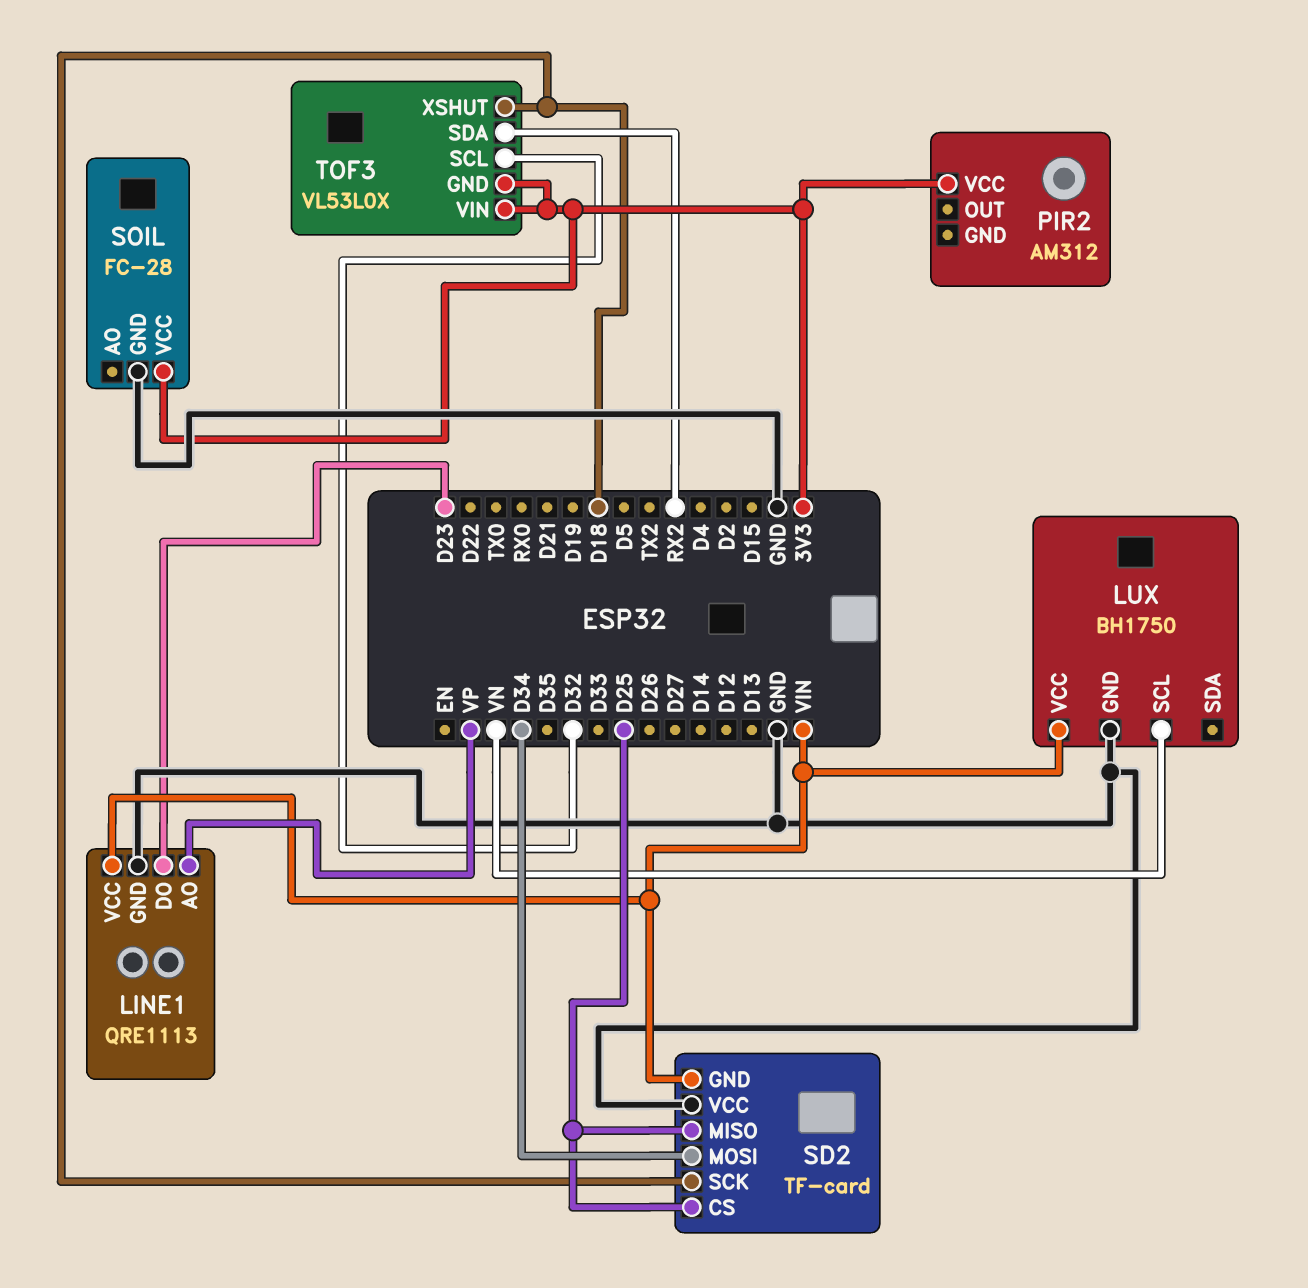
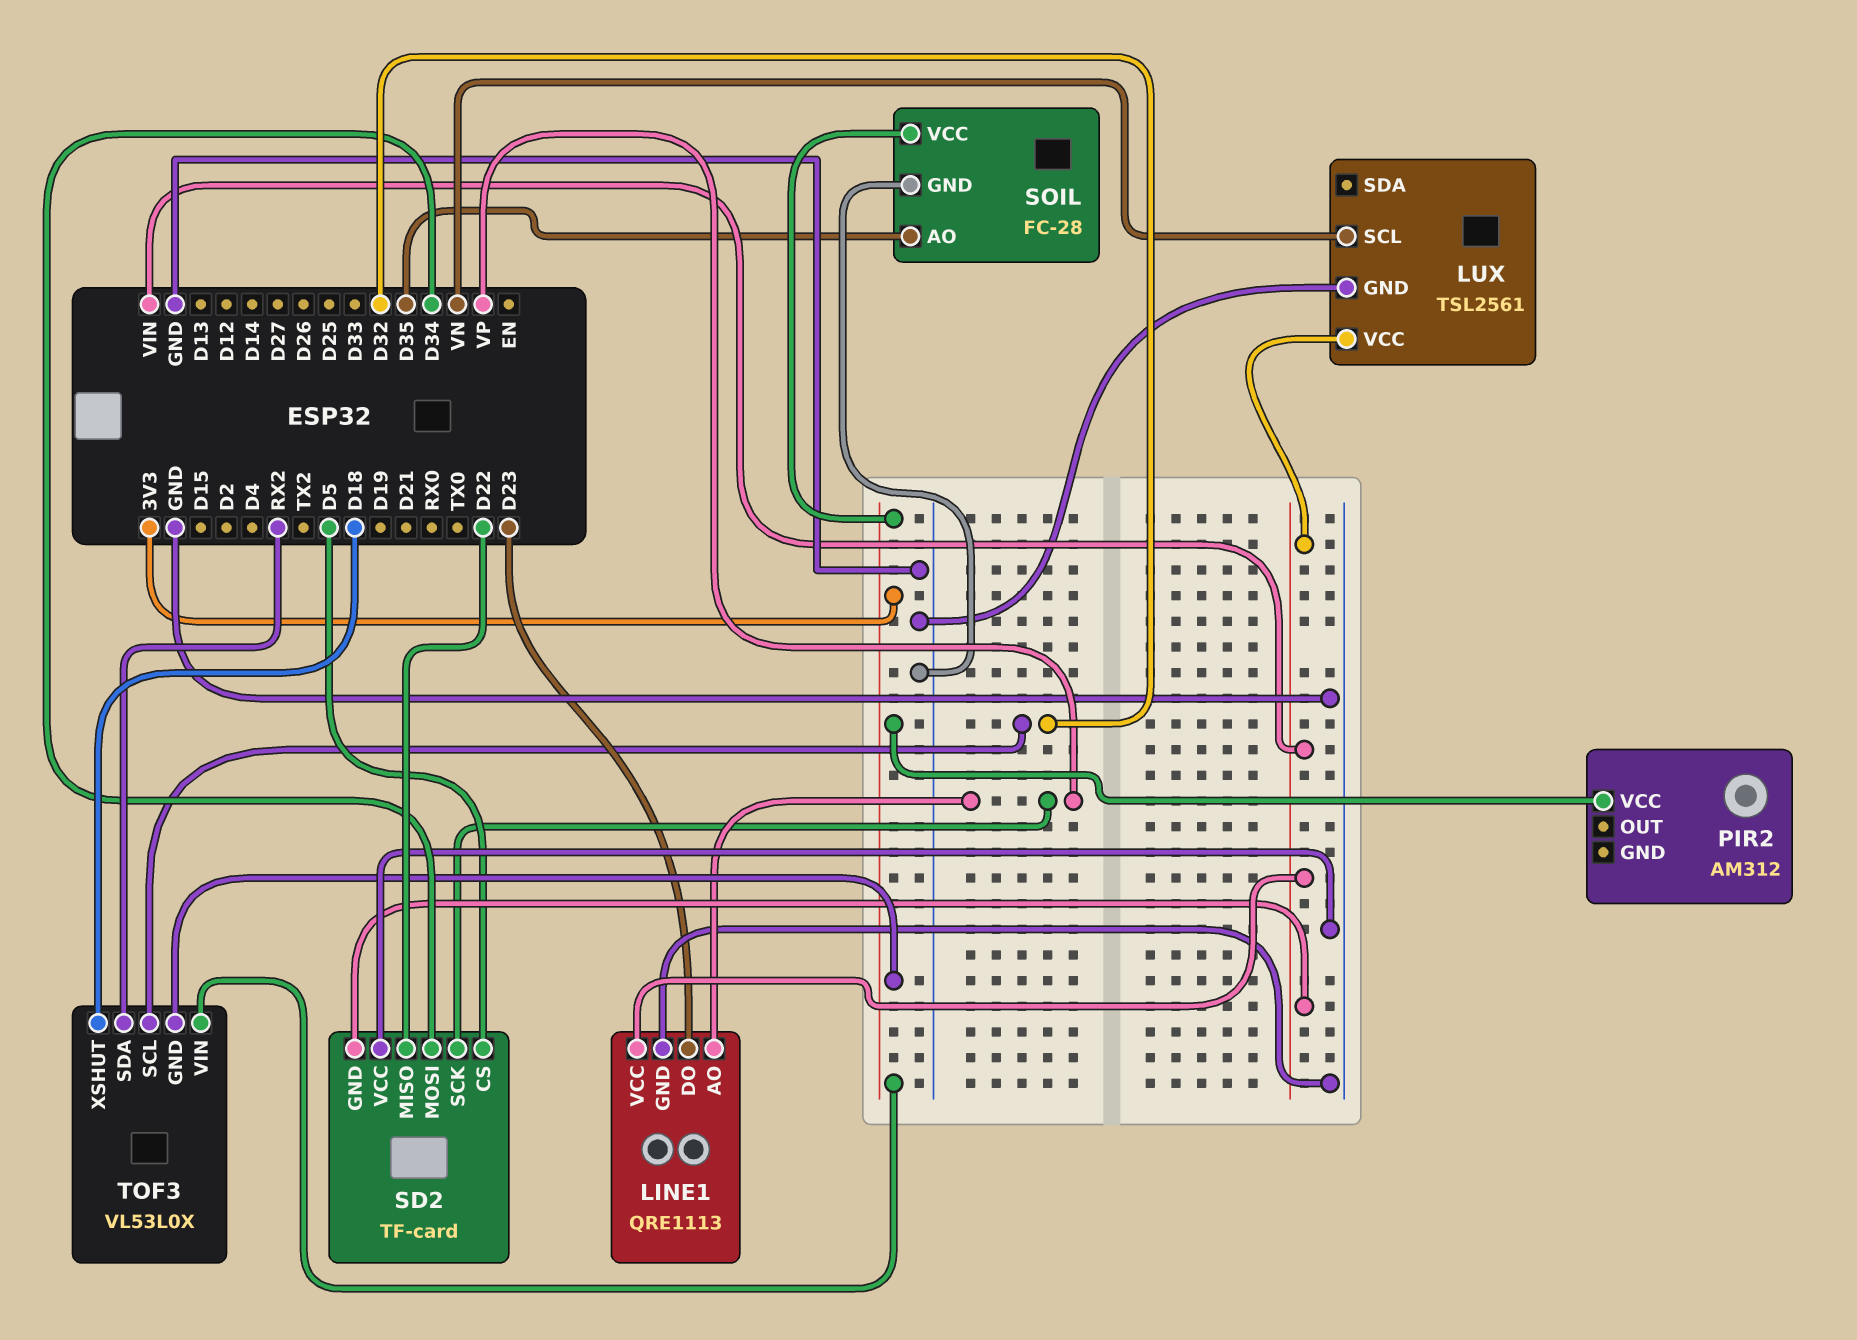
LUX: BH1750 -> TSL2561
SD2 pin CS: D25 -> D5
SD2 pin MISO: D25 -> D22
SD2 pin SCK: D18 -> VP
SOIL pin AO: none -> D35

